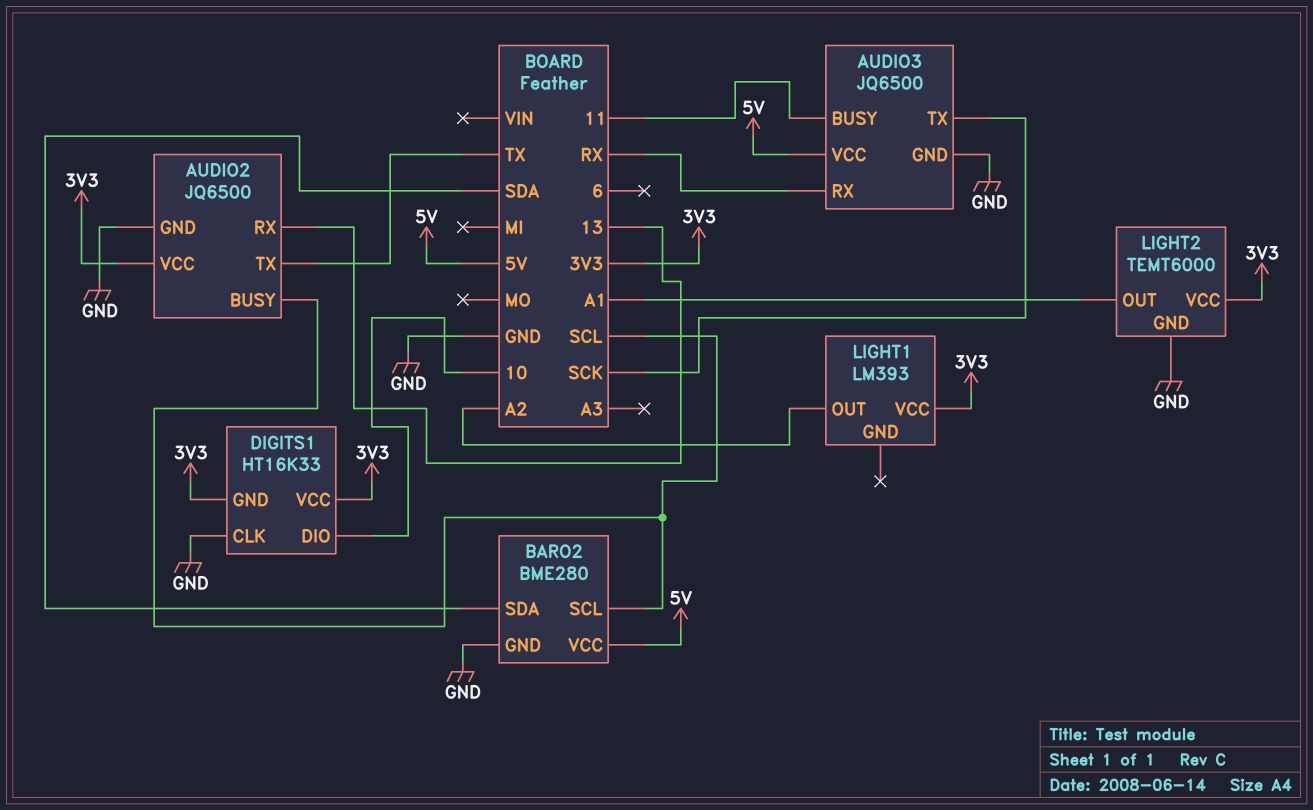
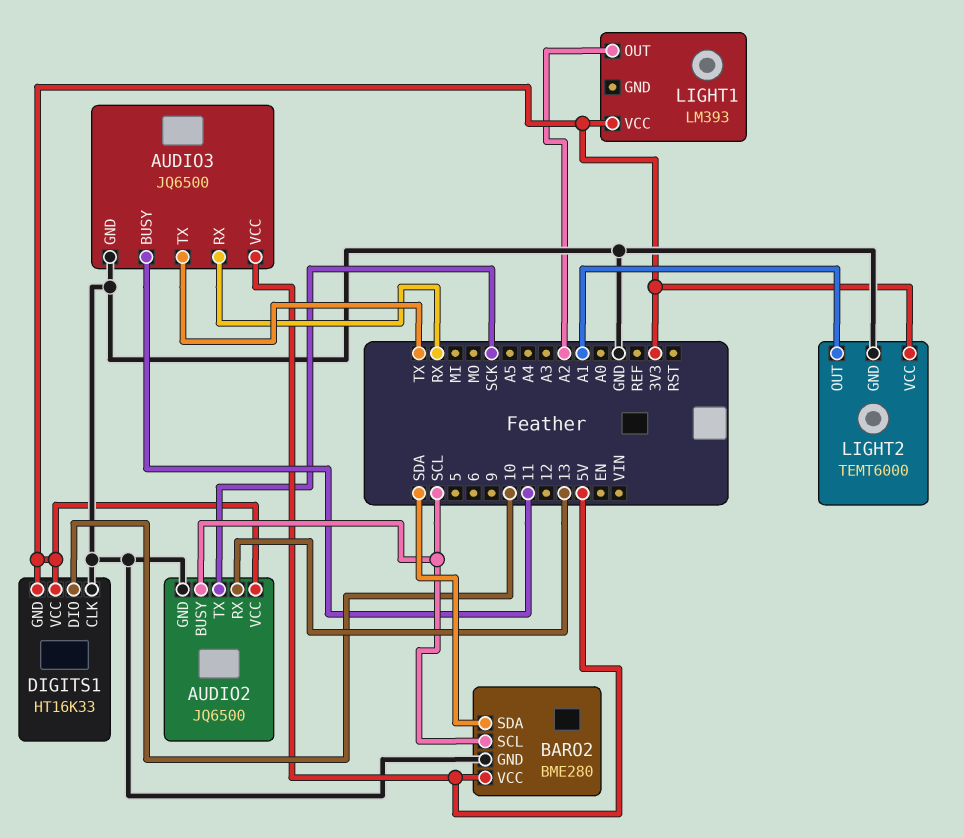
AUDIO2 pin TX: TX -> SCK
AUDIO3 pin TX: SCK -> TX

